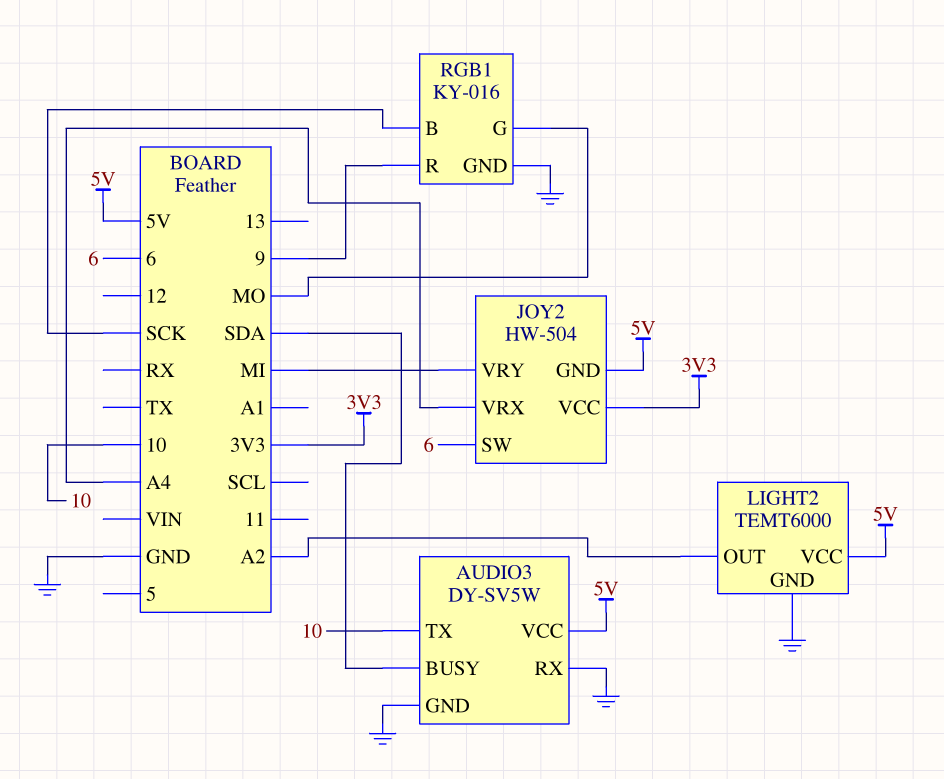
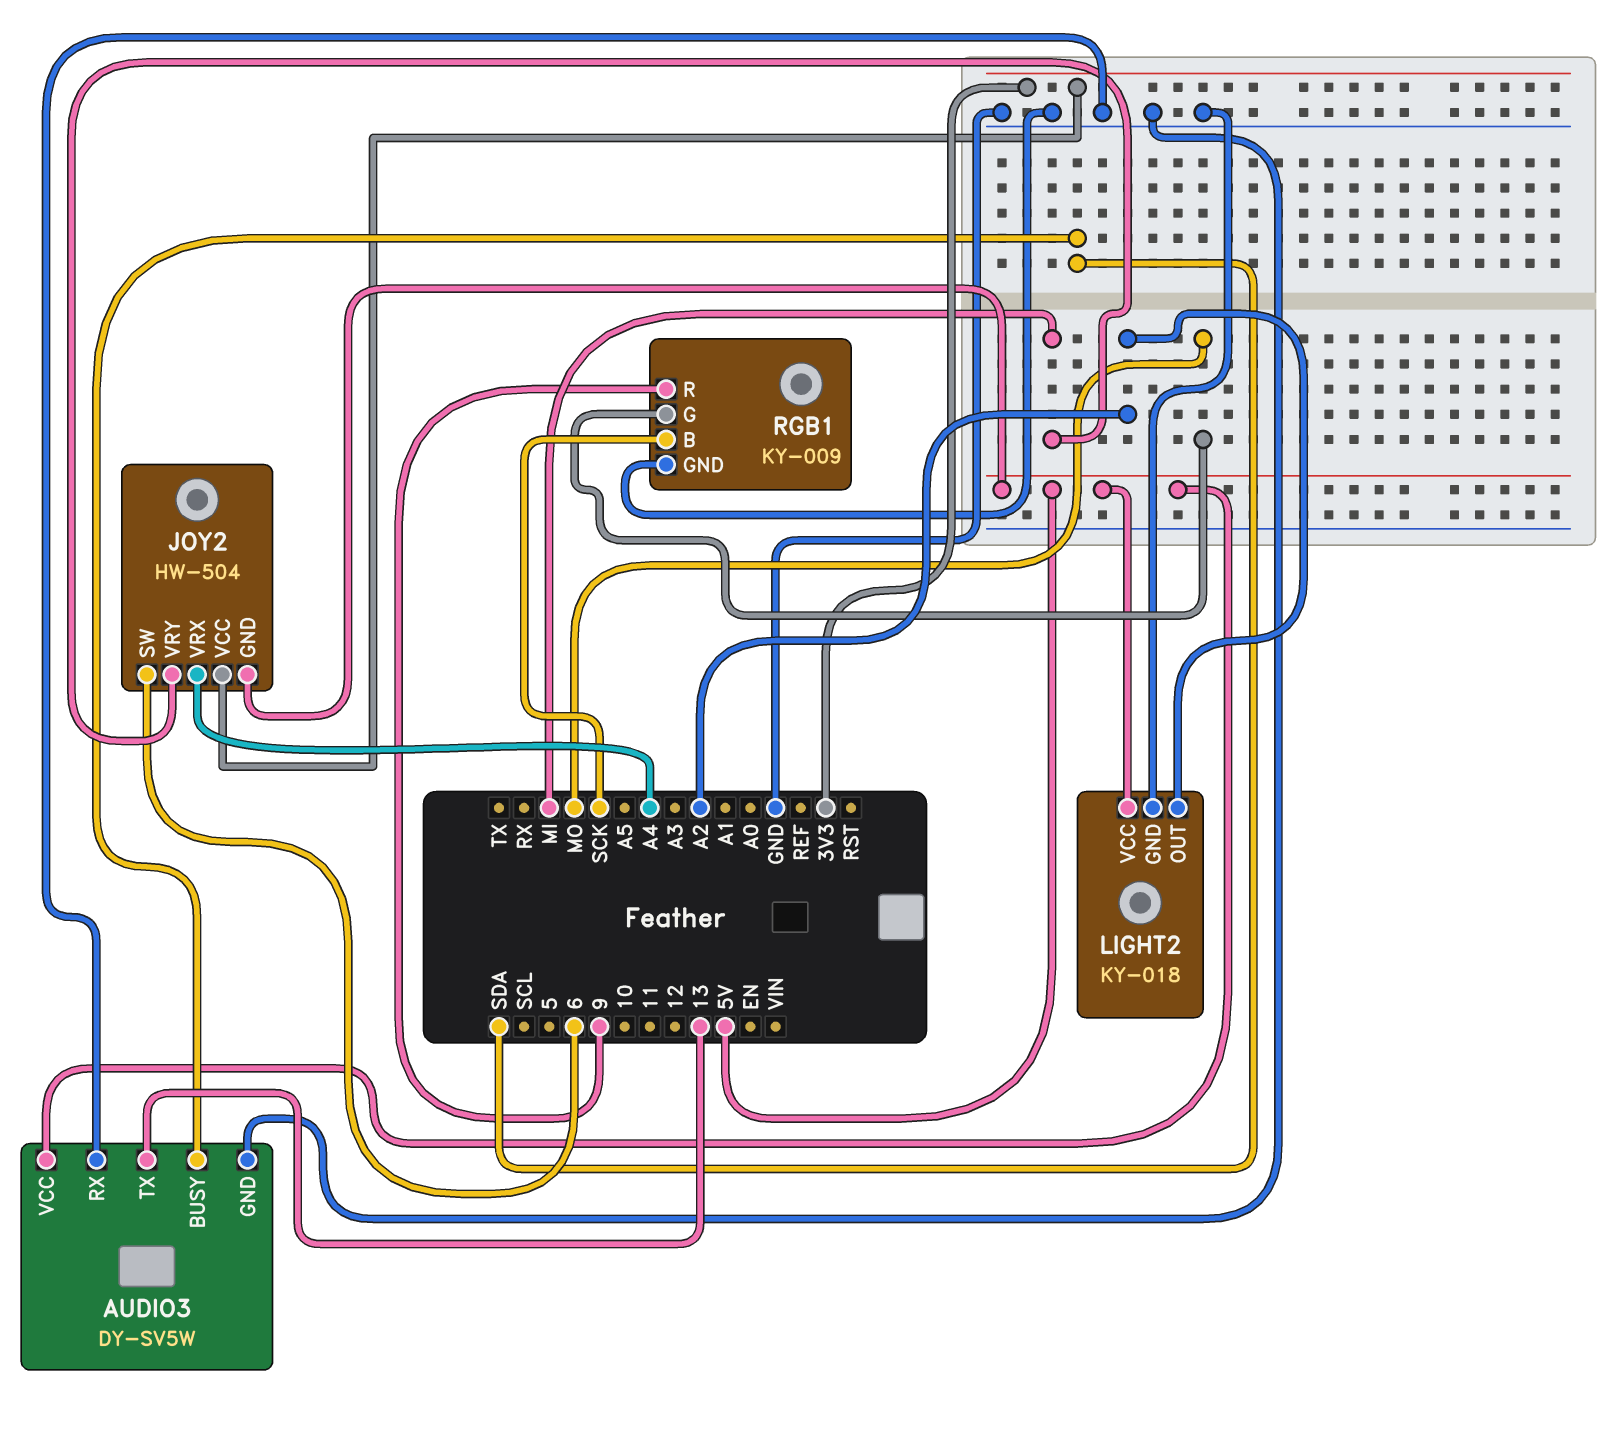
AUDIO3 pin TX: 10 -> 13
LIGHT2: TEMT6000 -> KY-018
RGB1: KY-016 -> KY-009

